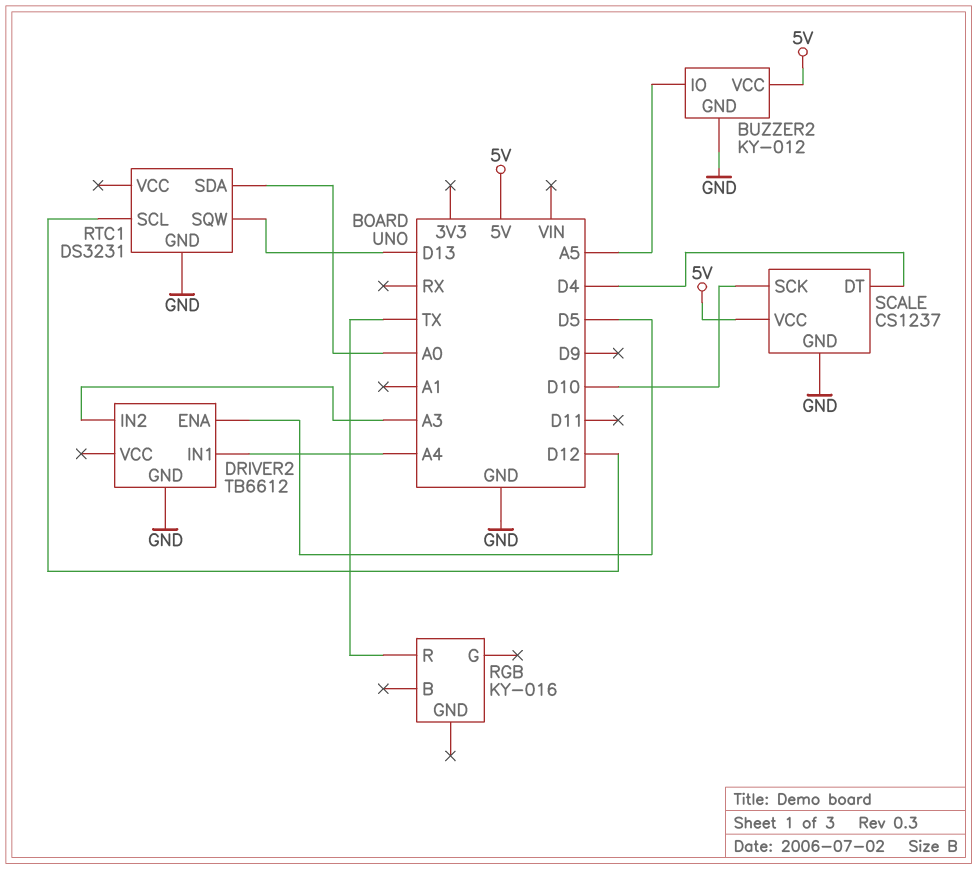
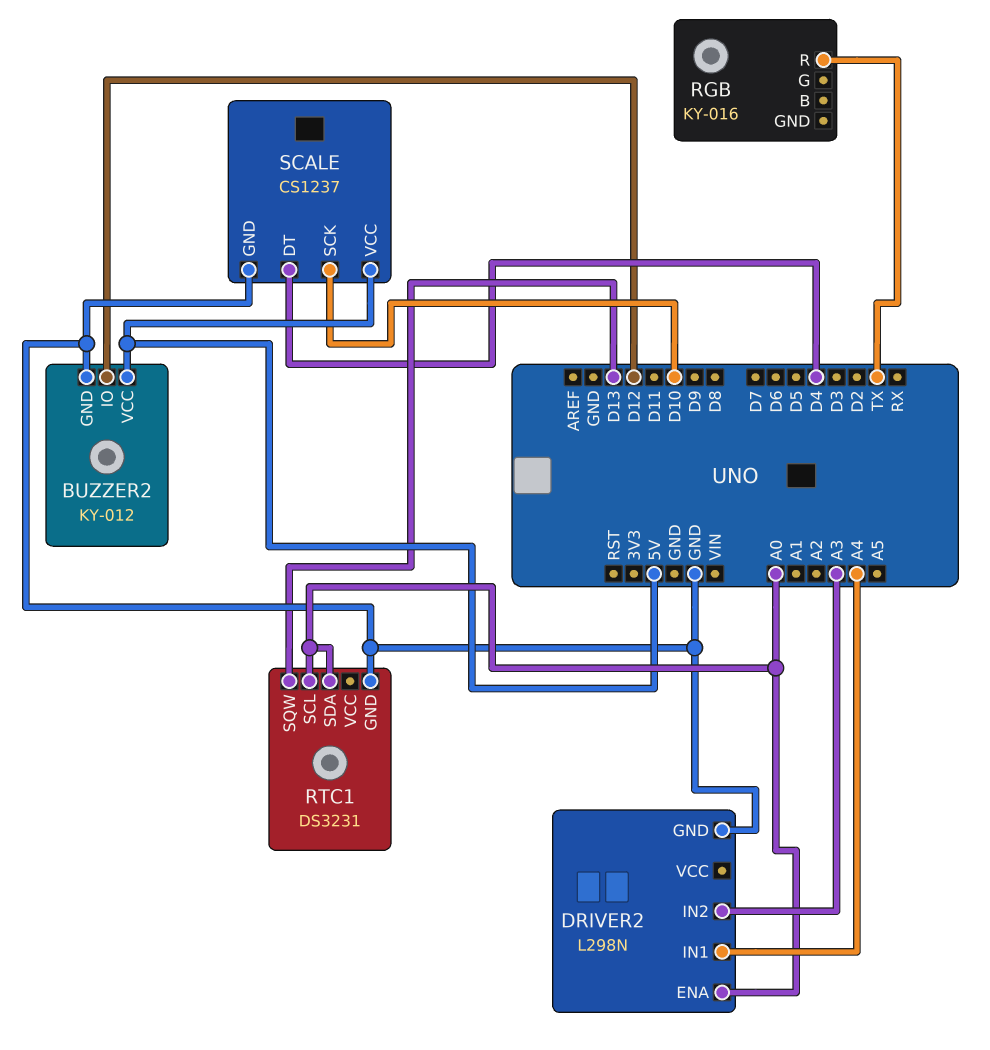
BUZZER2 pin IO: A5 -> D12
DRIVER2: TB6612 -> L298N
DRIVER2 pin ENA: D5 -> A0
RTC1 pin SCL: D12 -> A0

